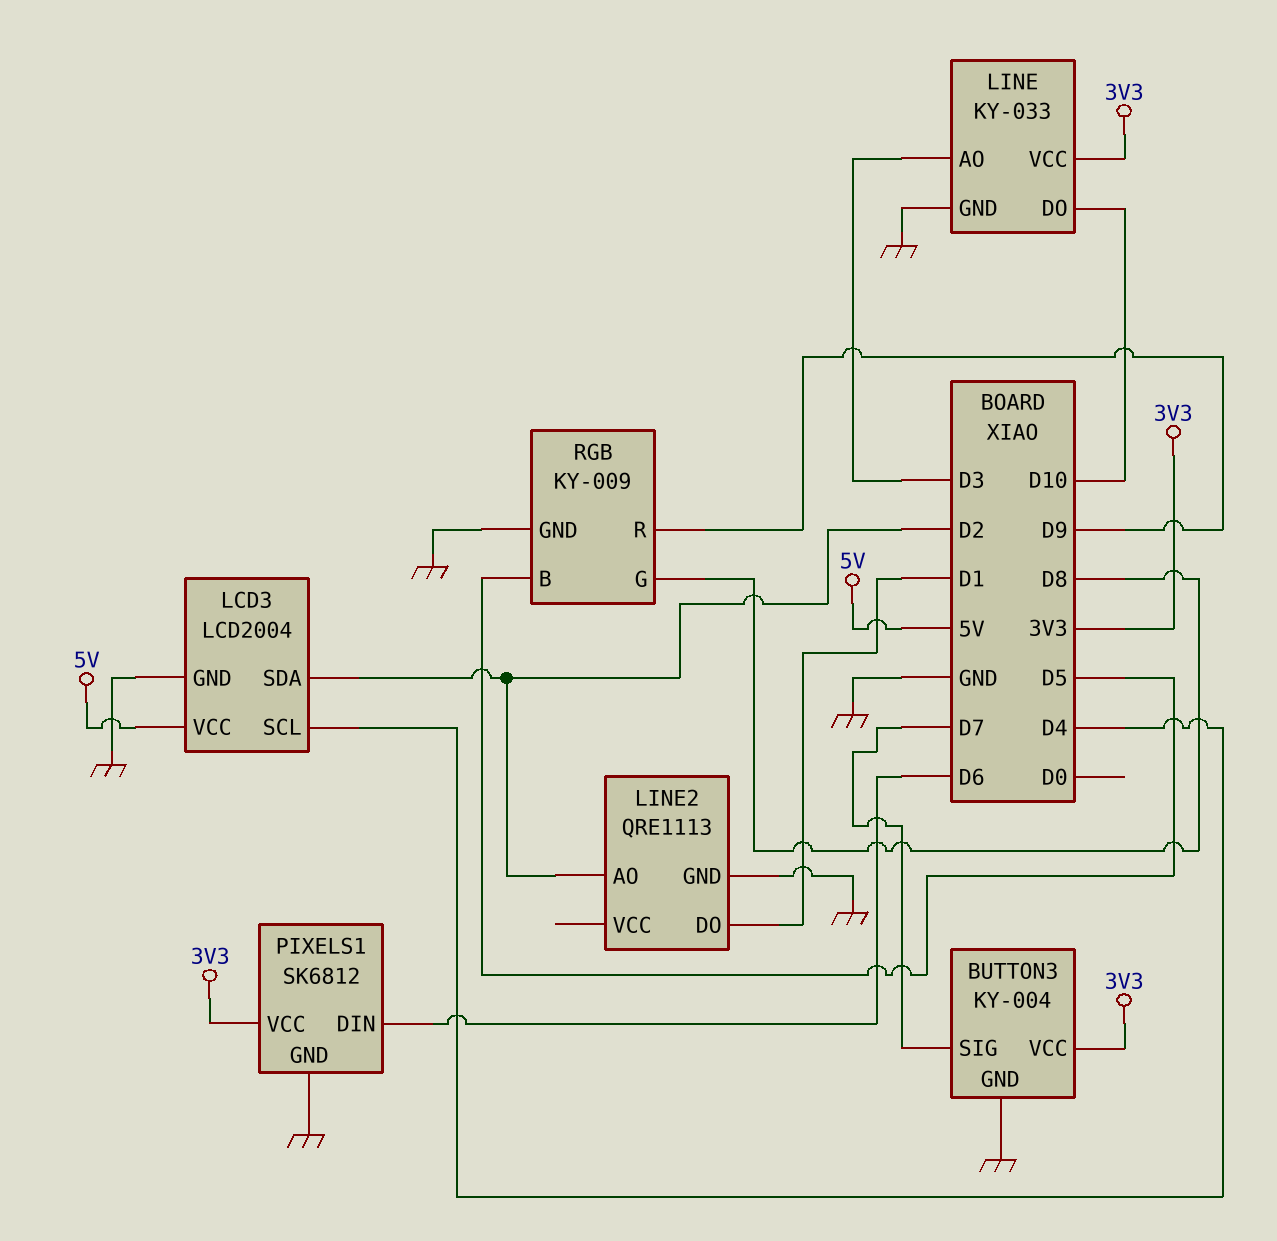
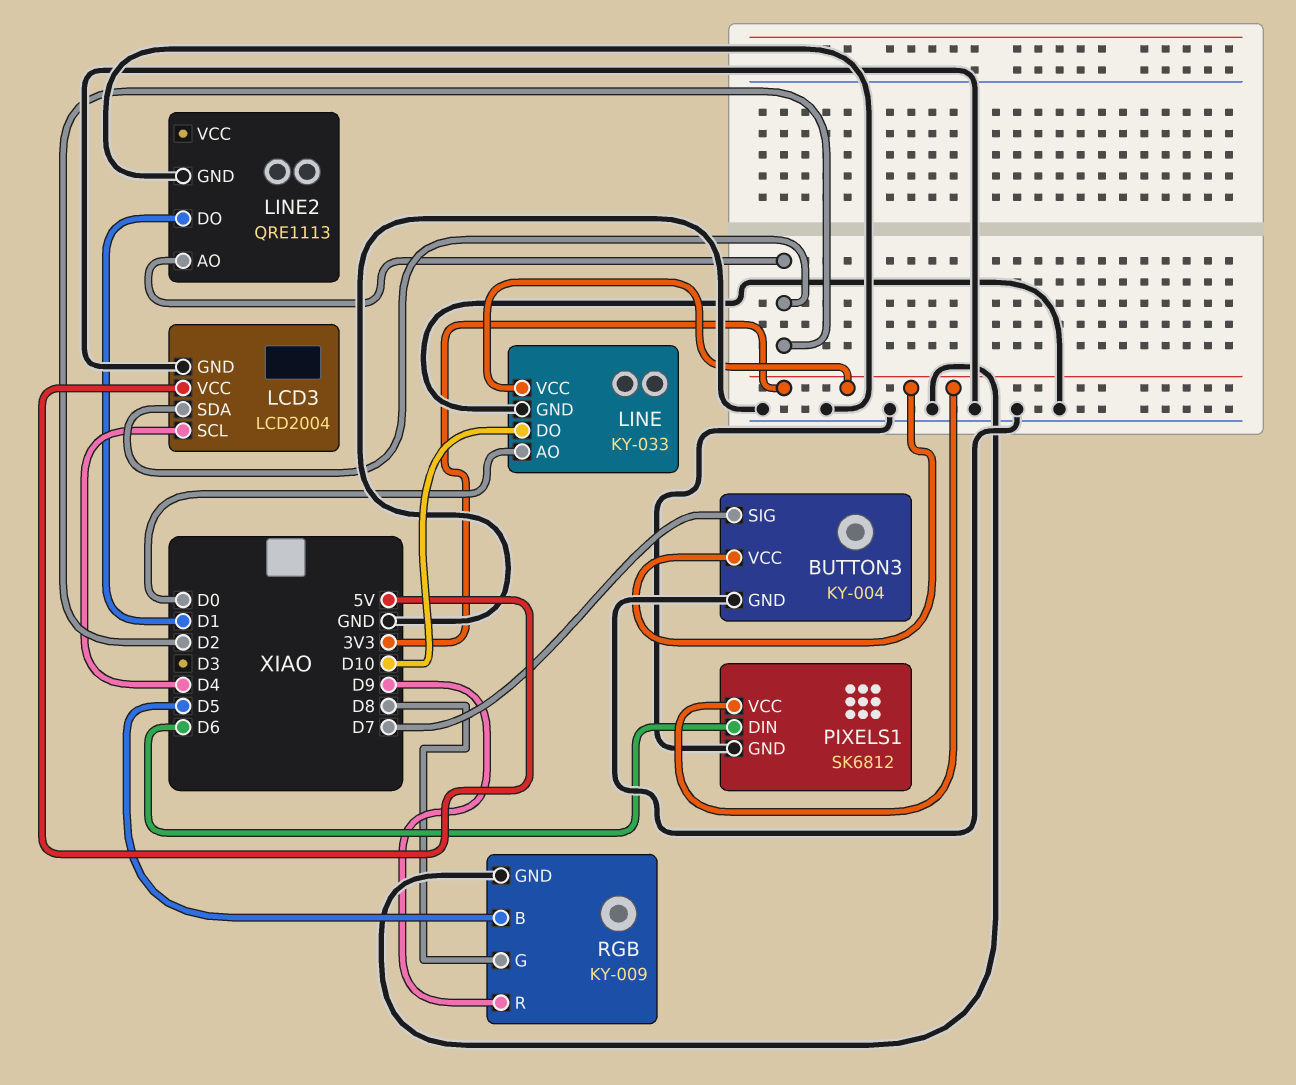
LINE pin AO: D3 -> D0

